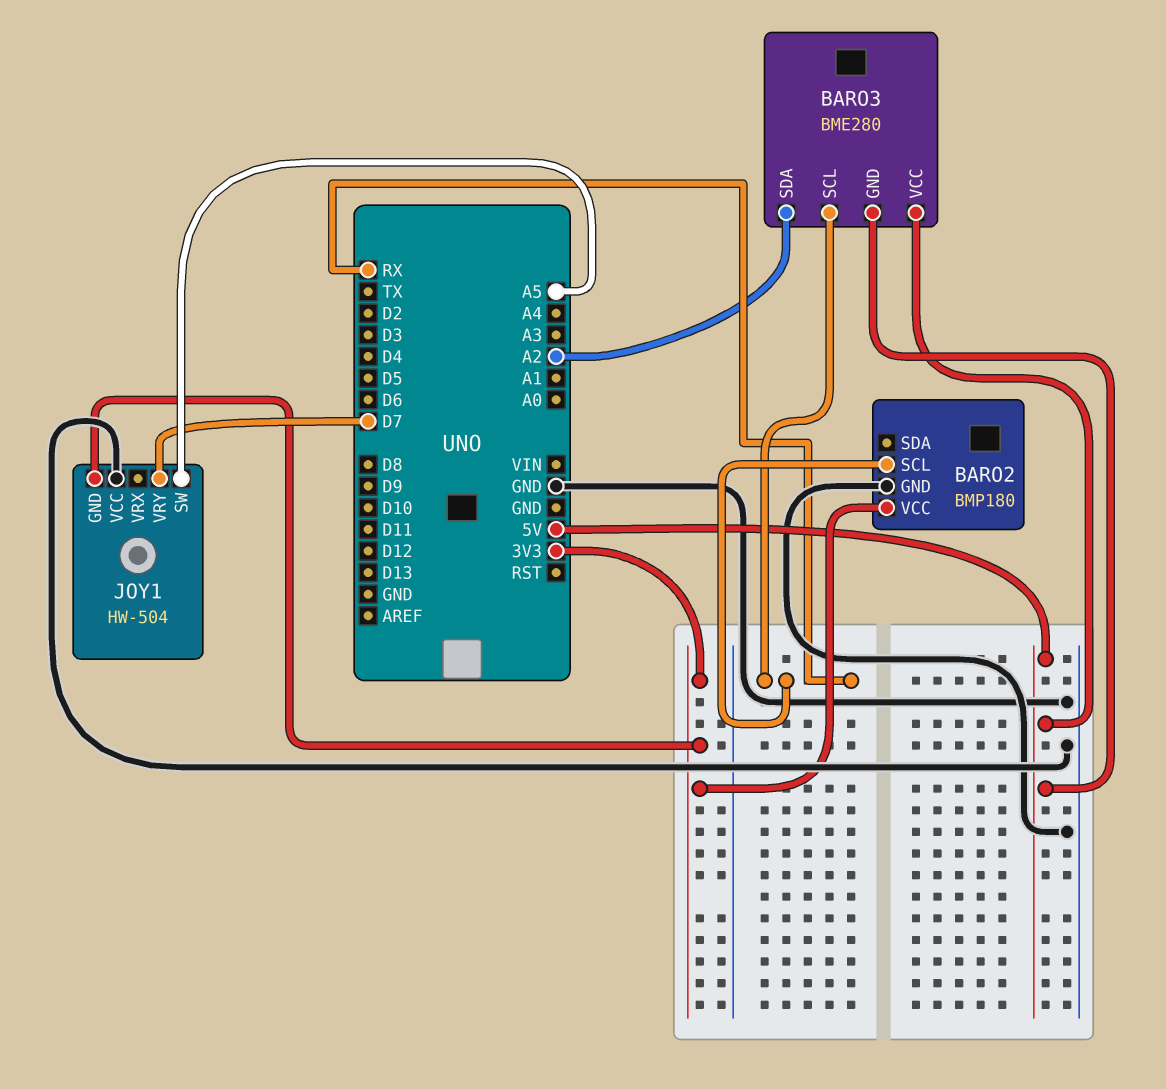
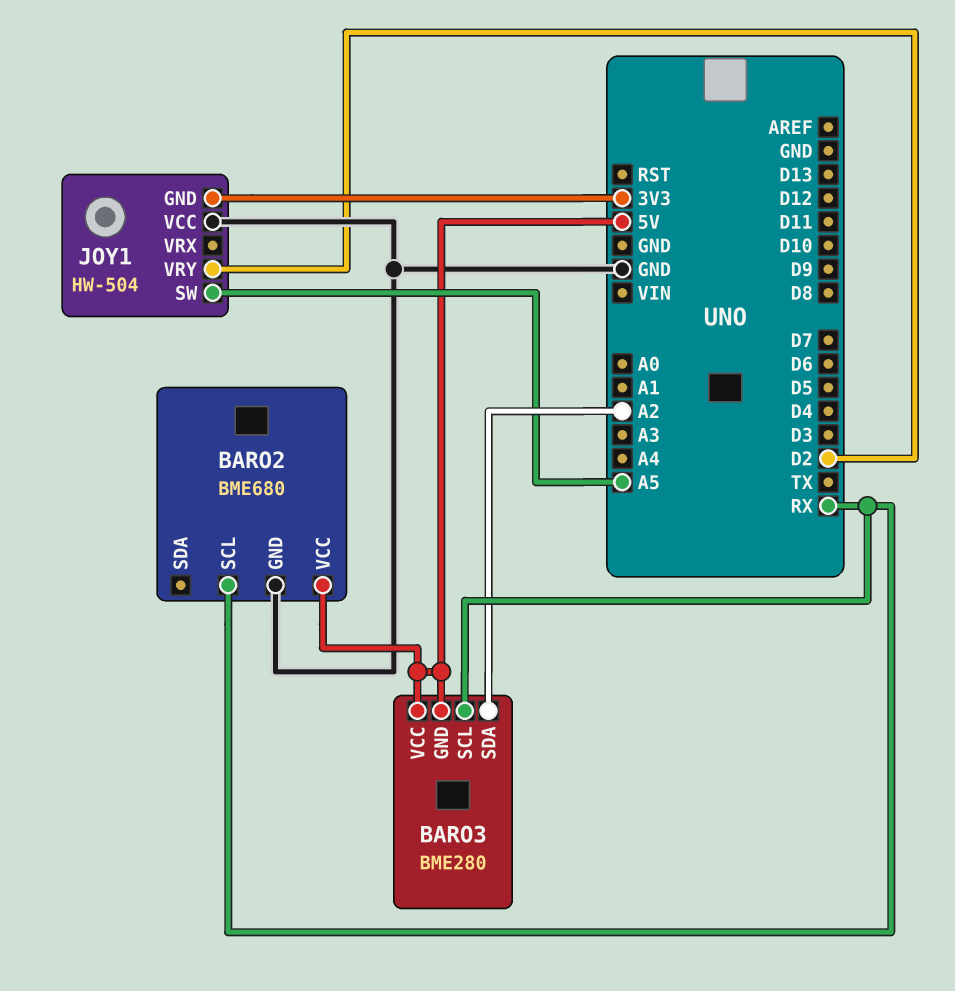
BARO2: BMP180 -> BME680
BARO2 pin VCC: 3V3 -> 5V
JOY1 pin VRY: D7 -> D2

